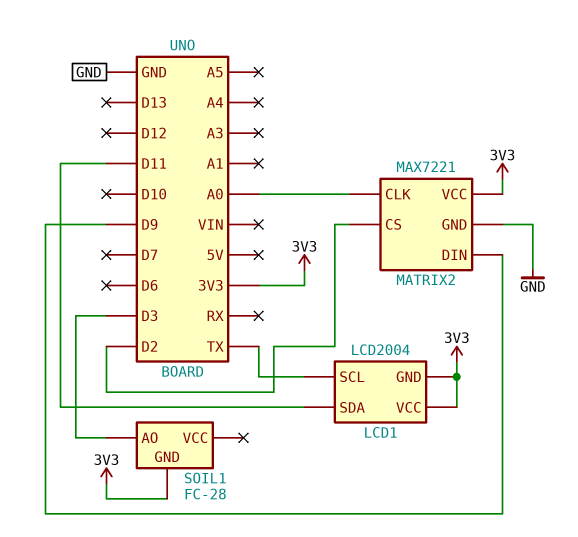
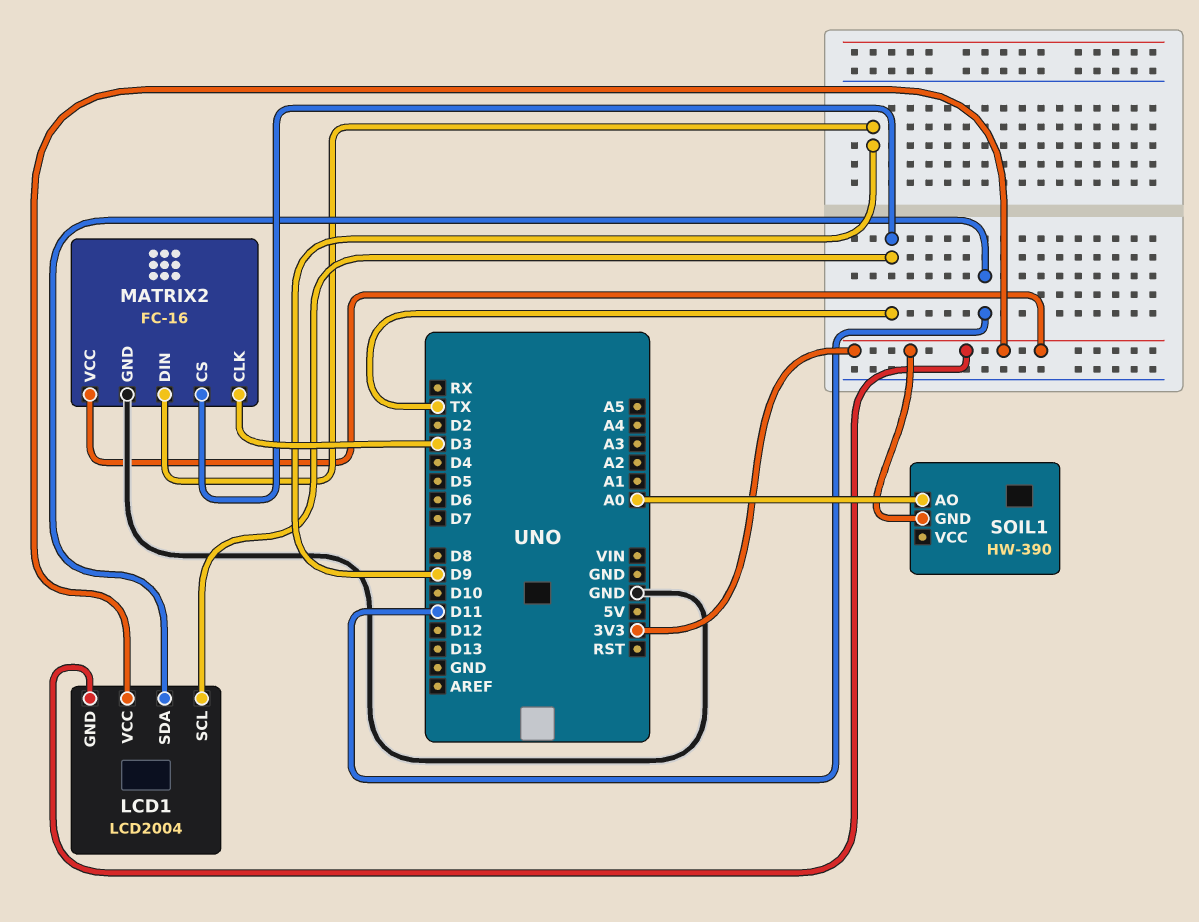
MATRIX2: MAX7221 -> FC-16
MATRIX2 pin CLK: A0 -> D3
MATRIX2 pin CS: D2 -> TX
SOIL1: FC-28 -> HW-390
SOIL1 pin AO: D3 -> A0

